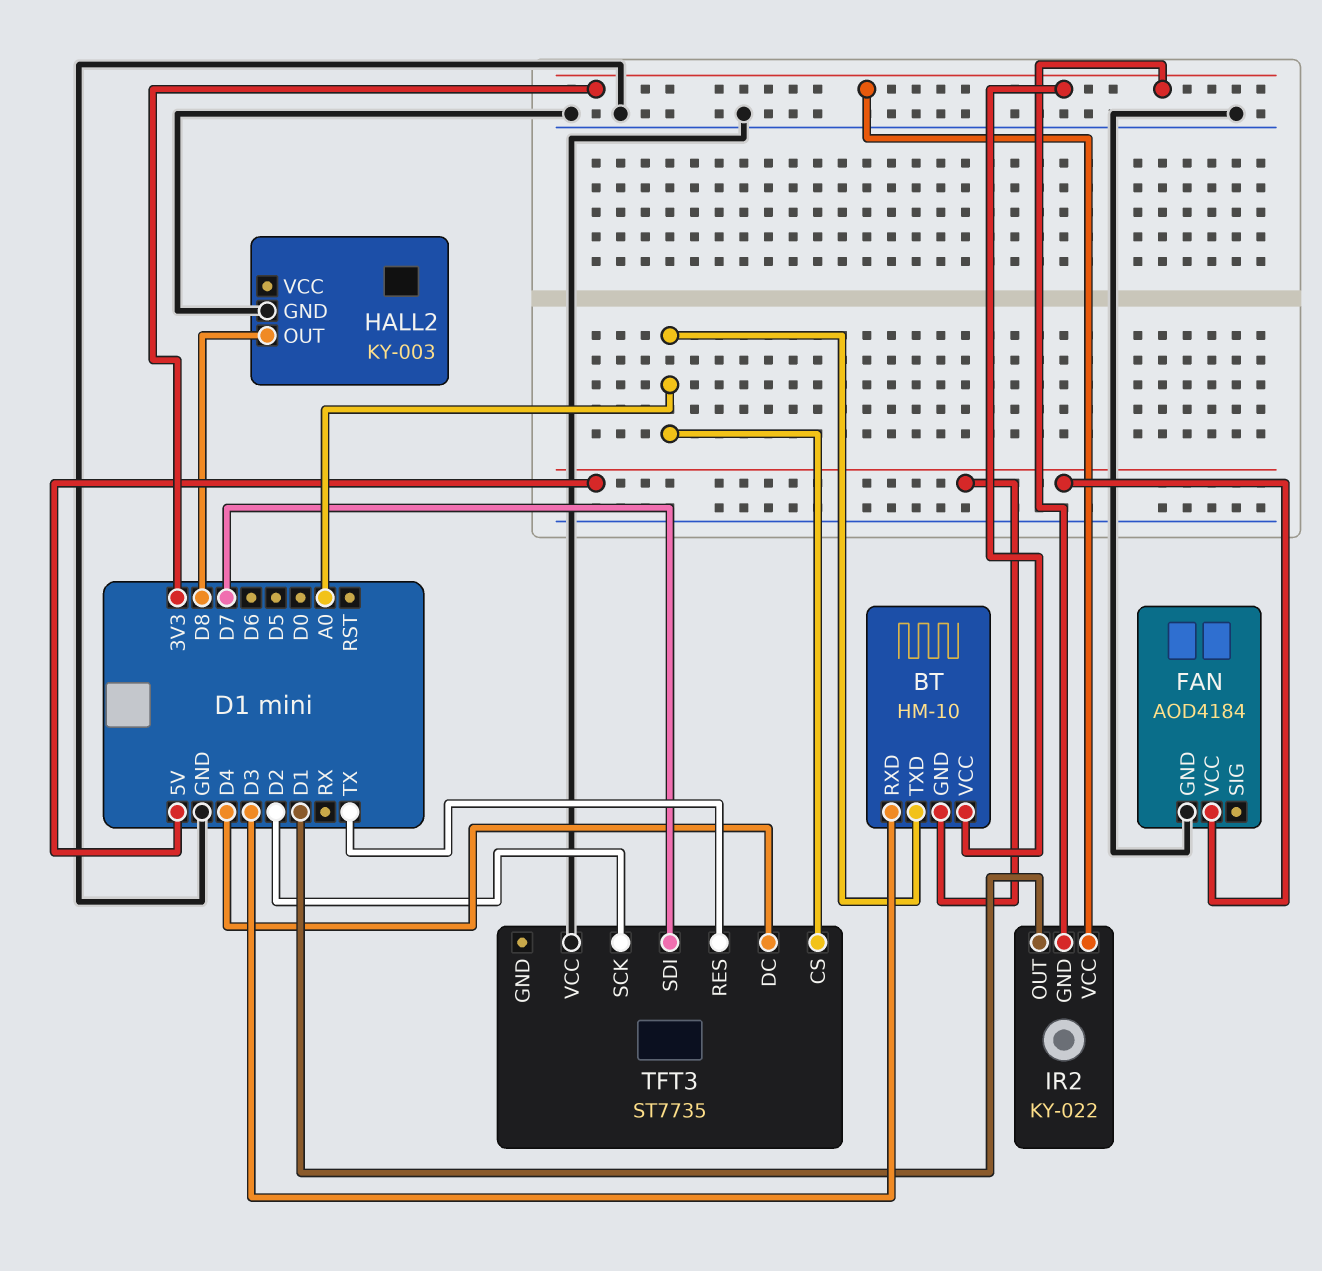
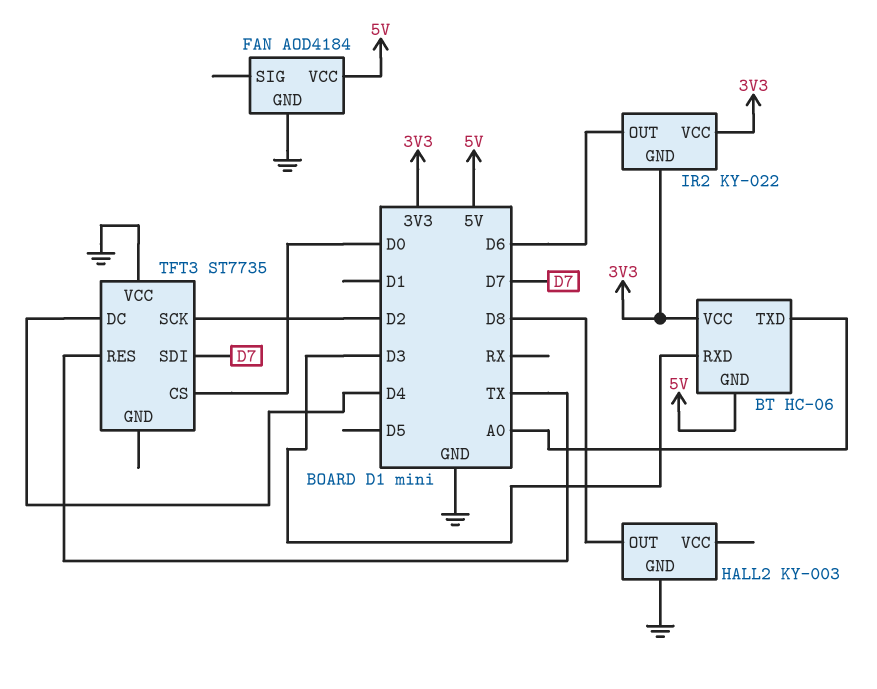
BT: HM-10 -> HC-06
IR2 pin OUT: D1 -> D6
TFT3 pin CS: A0 -> D0

